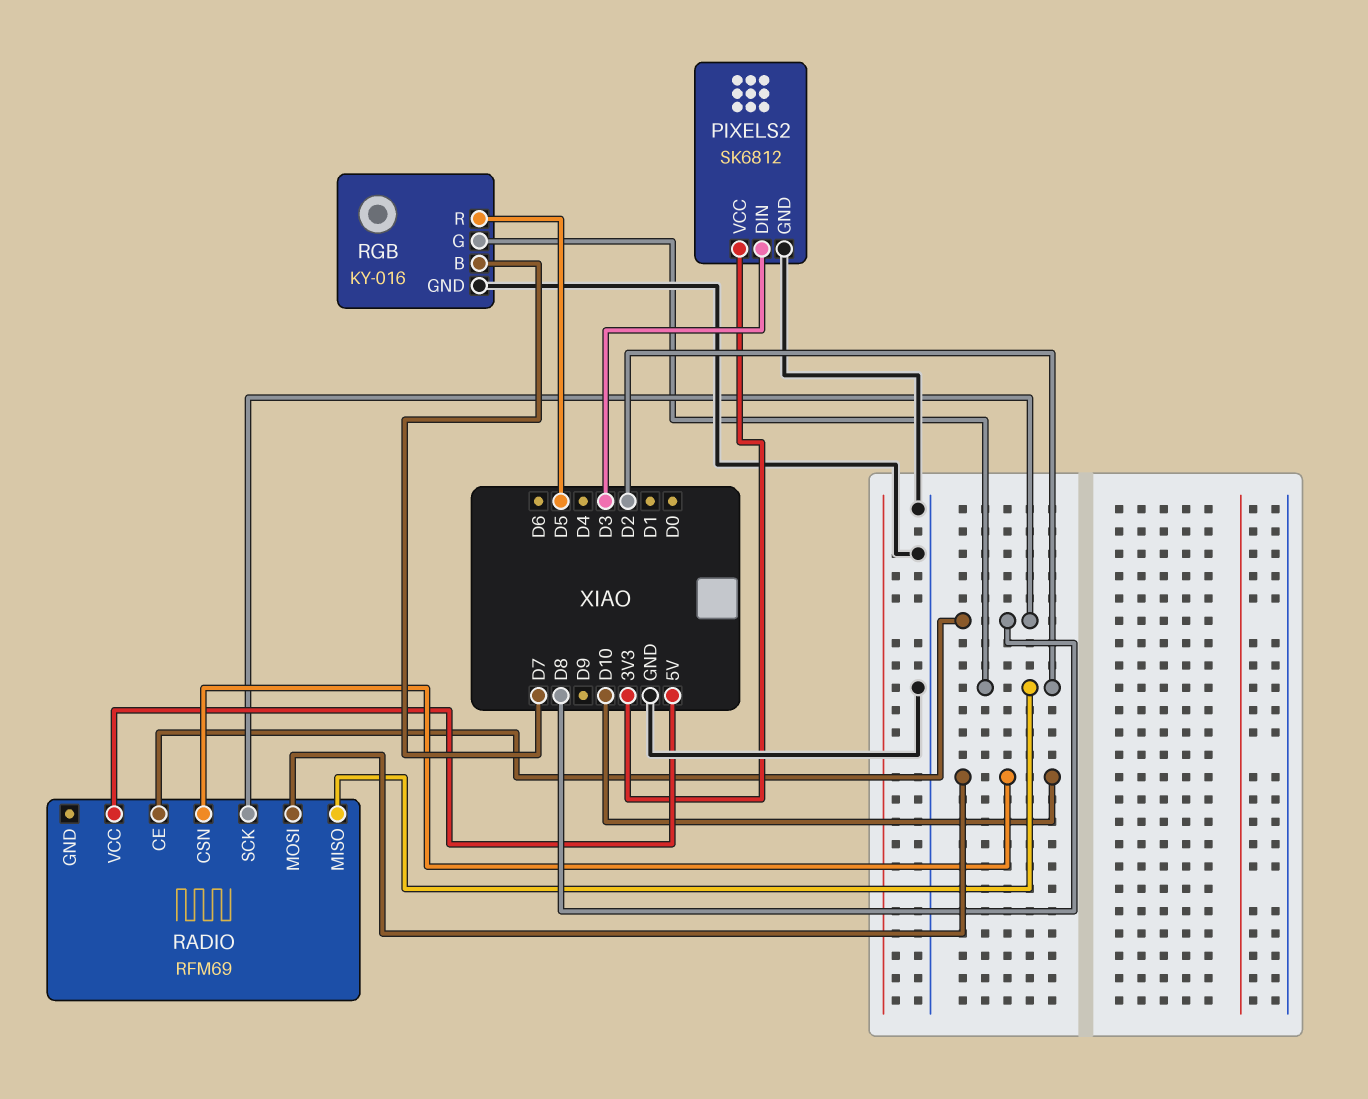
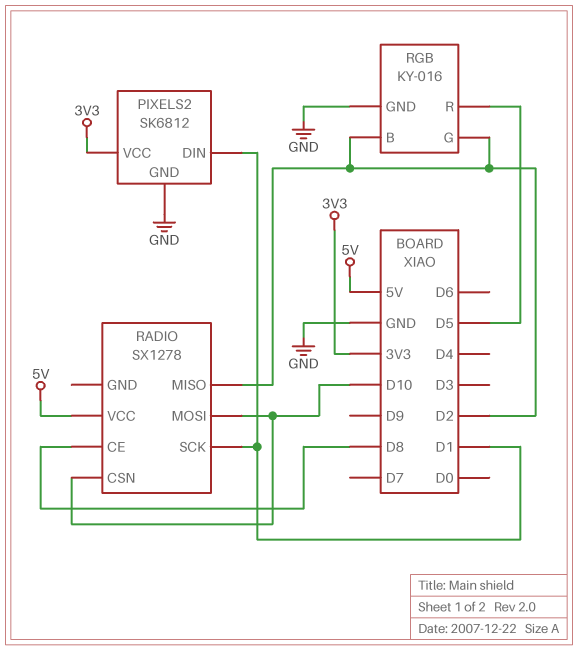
PIXELS2 pin DIN: D3 -> D1
RADIO: RFM69 -> SX1278
RADIO pin SCK: D8 -> D1
RGB pin B: D7 -> D2

